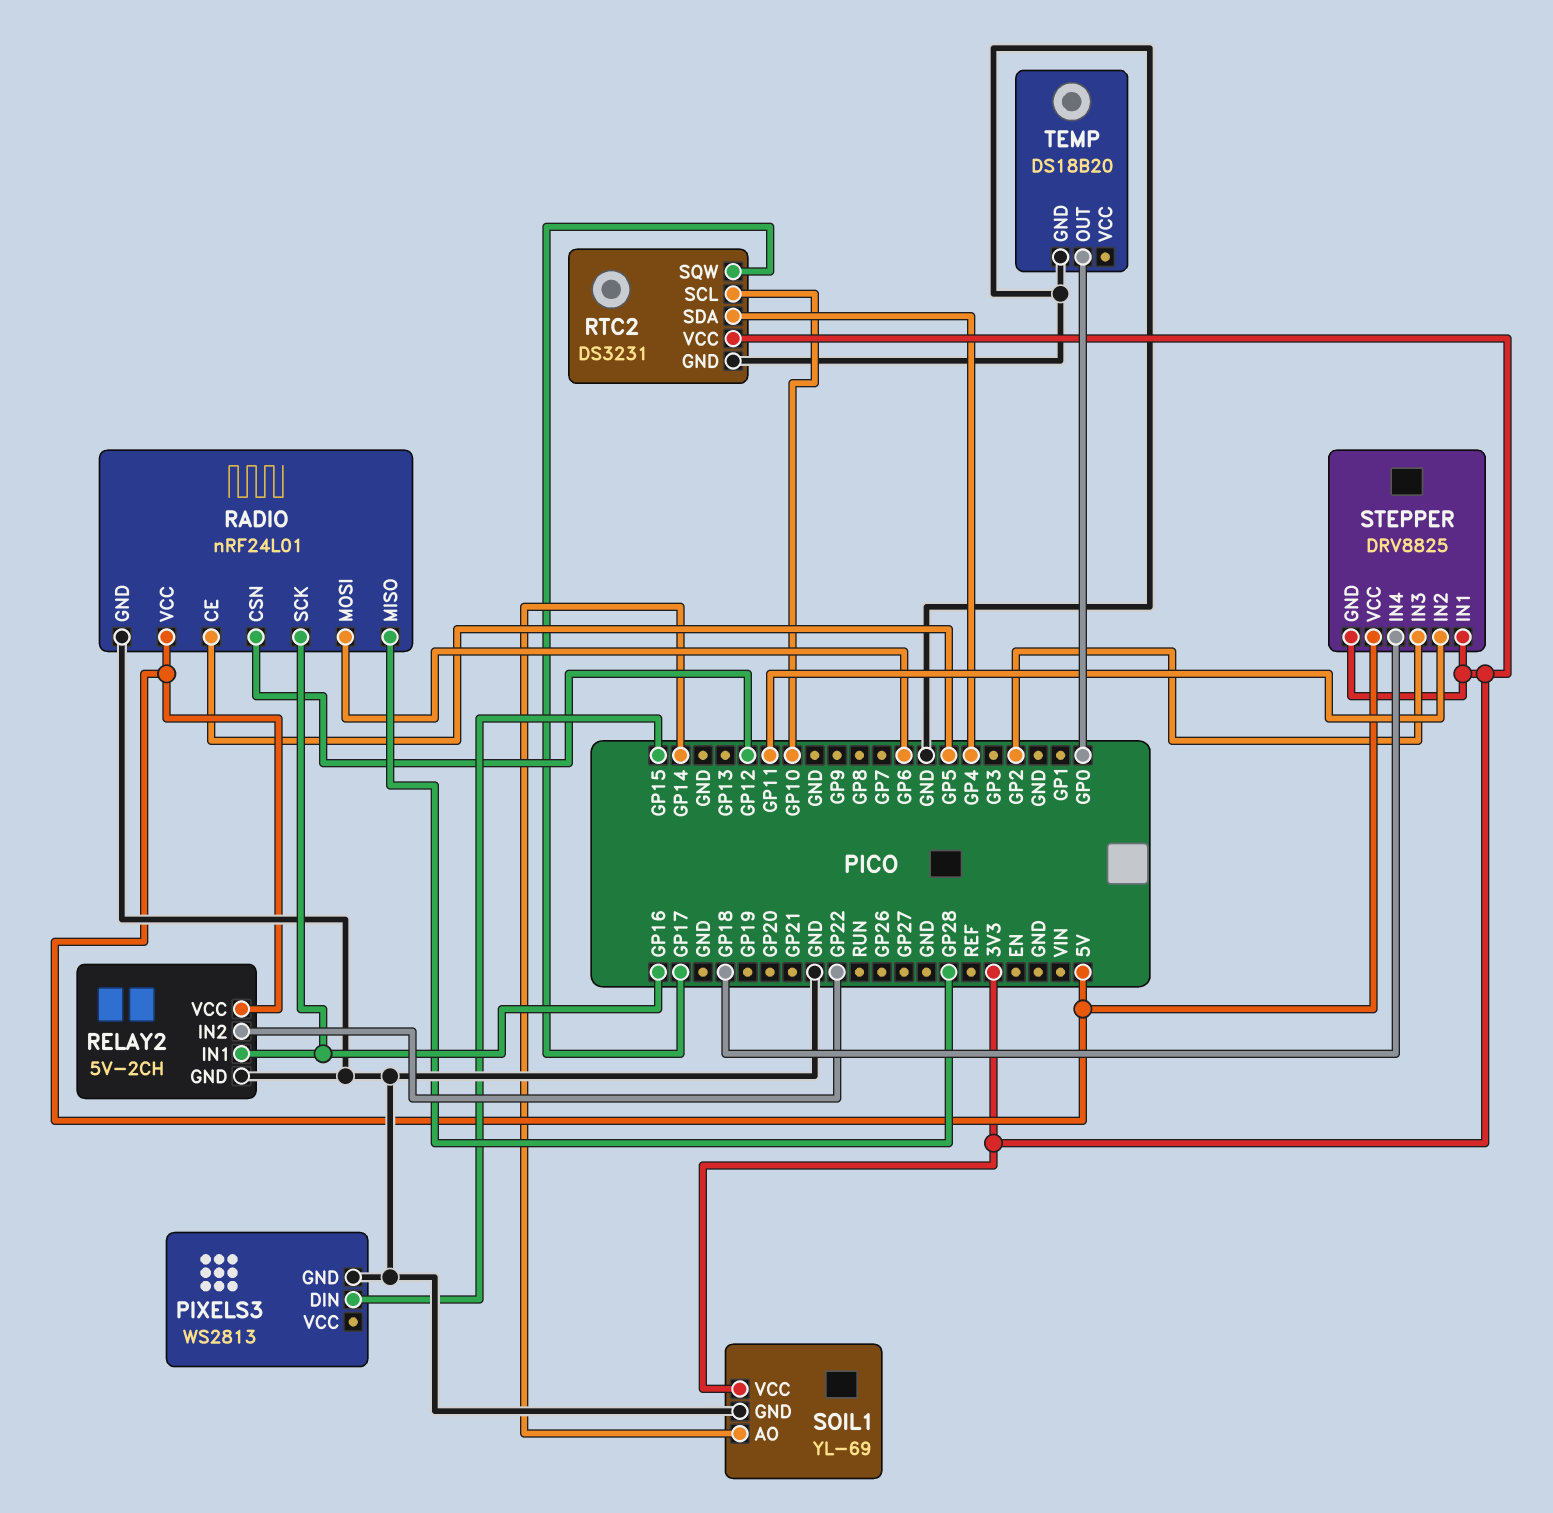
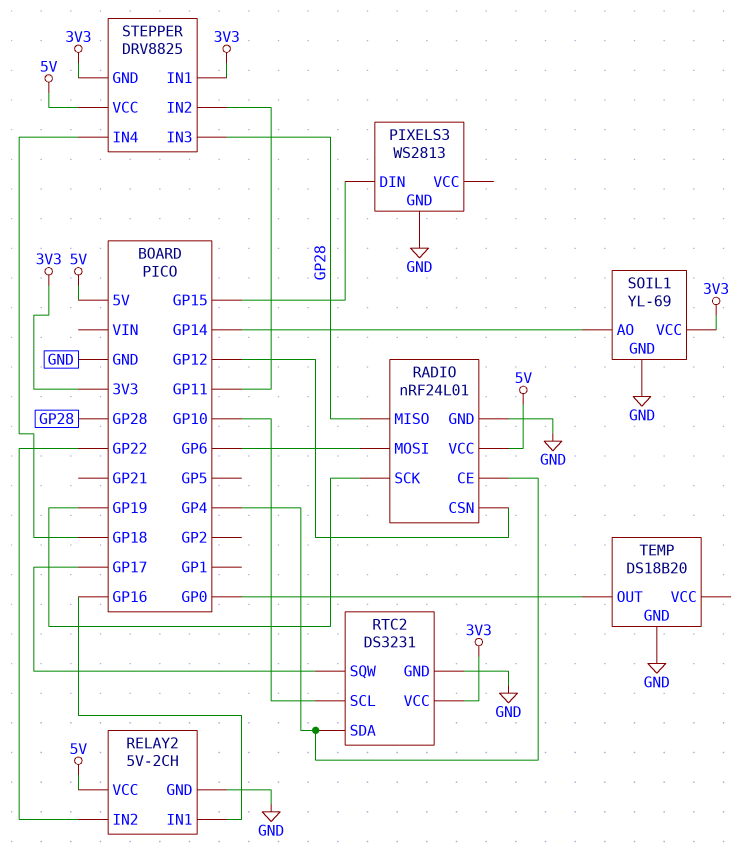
RADIO pin CE: GP5 -> GP4
RADIO pin SCK: GP16 -> GP19
STEPPER pin IN3: GP2 -> GP28

